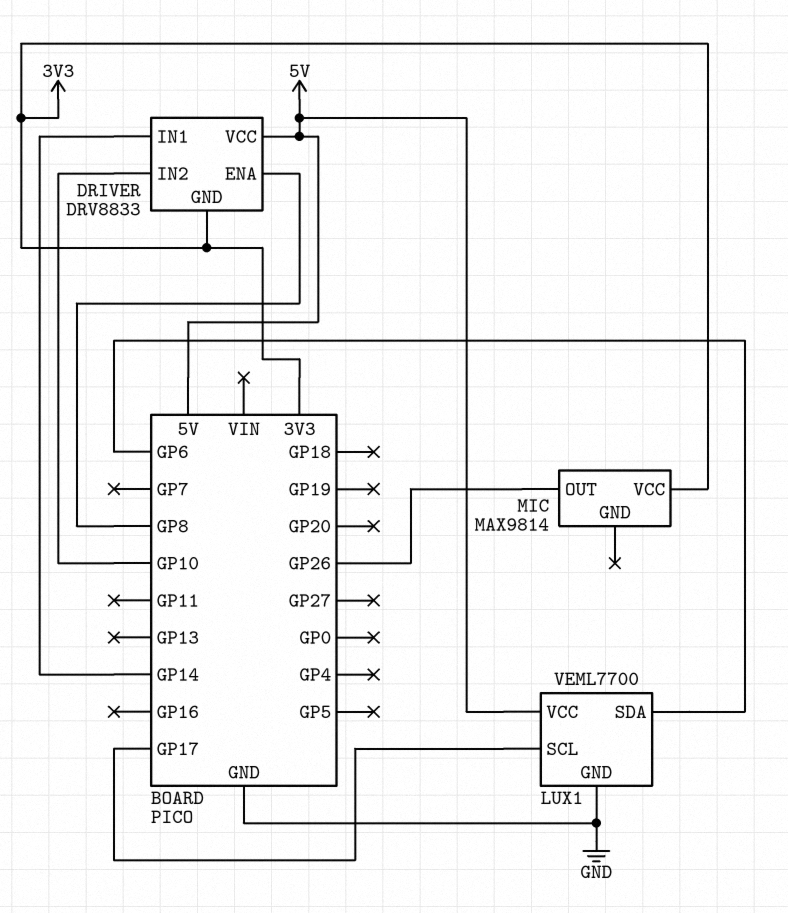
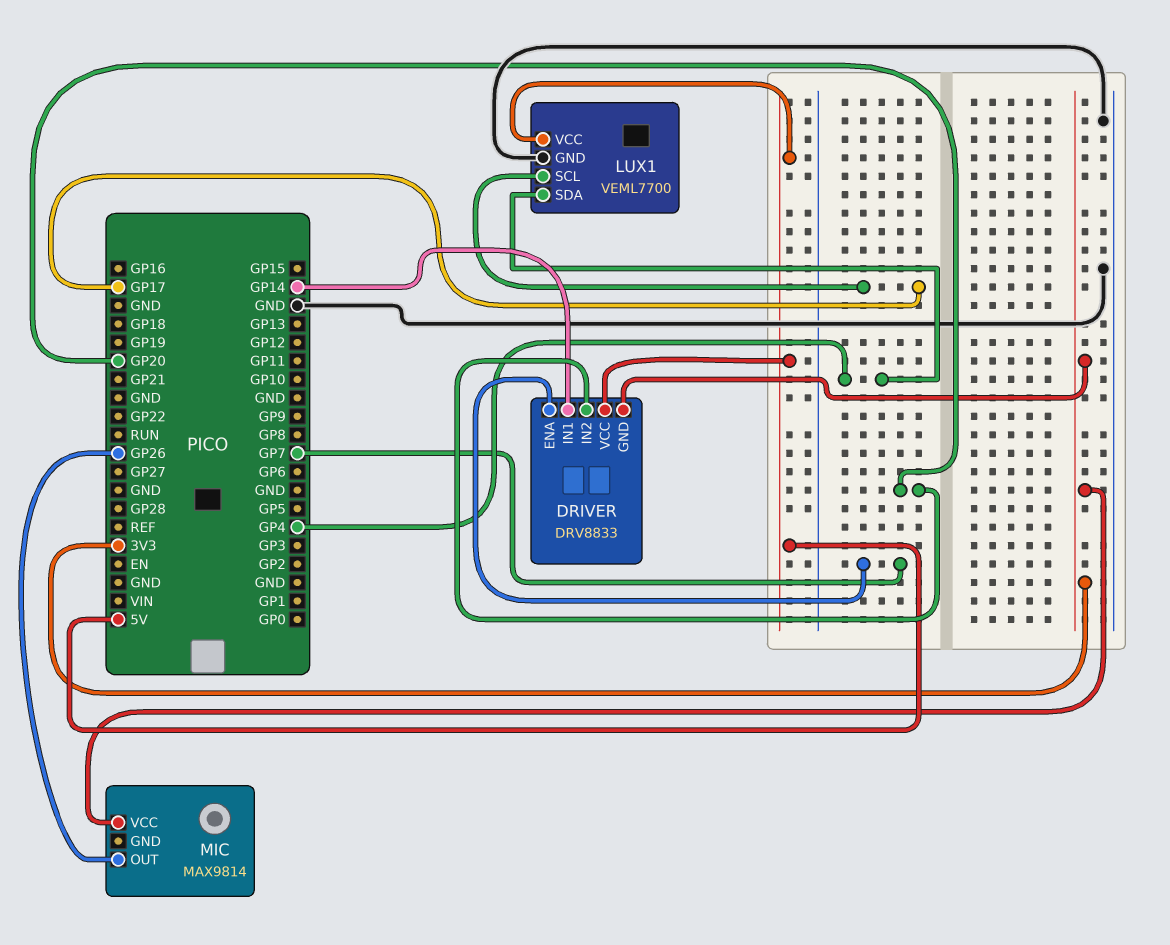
DRIVER pin ENA: GP8 -> GP7
DRIVER pin IN2: GP10 -> GP20
LUX1 pin SDA: GP6 -> GP4

